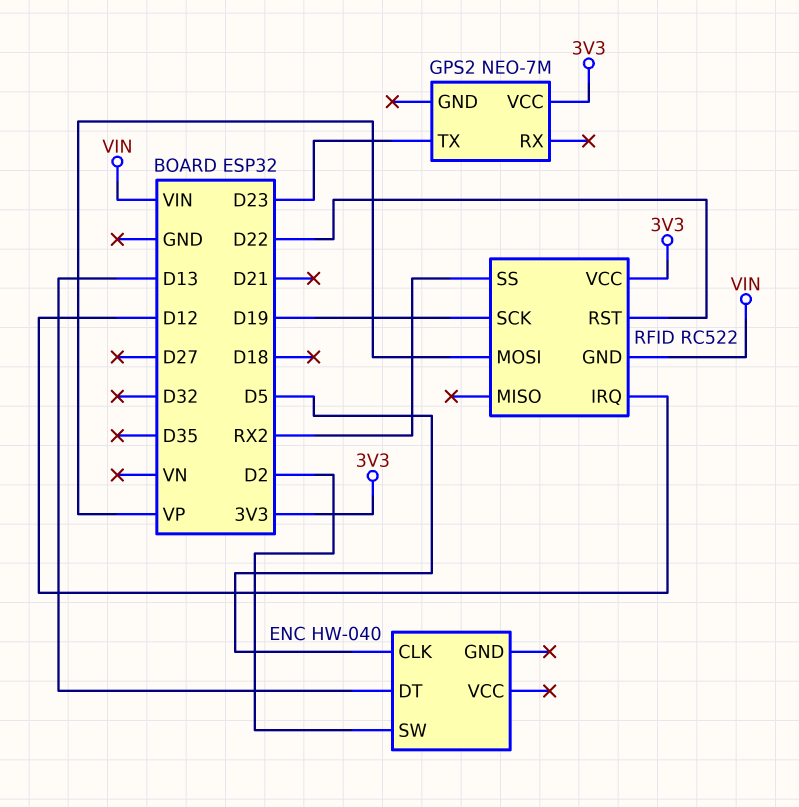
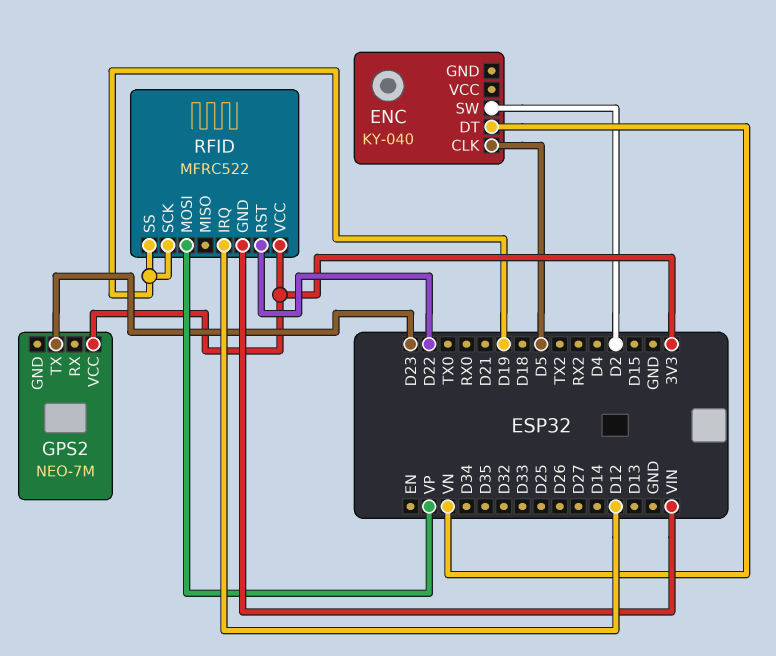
ENC: HW-040 -> KY-040
ENC pin DT: D13 -> VN
RFID: RC522 -> MFRC522
RFID pin SS: RX2 -> D19

